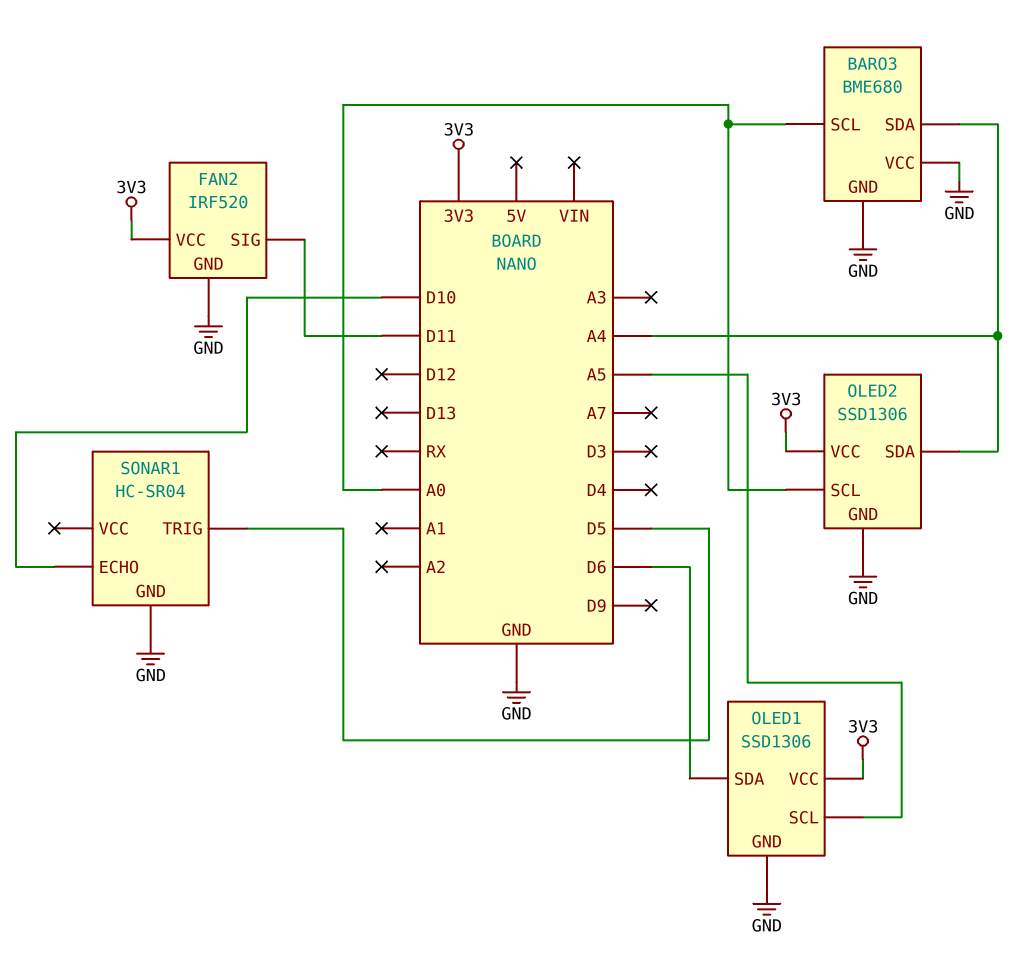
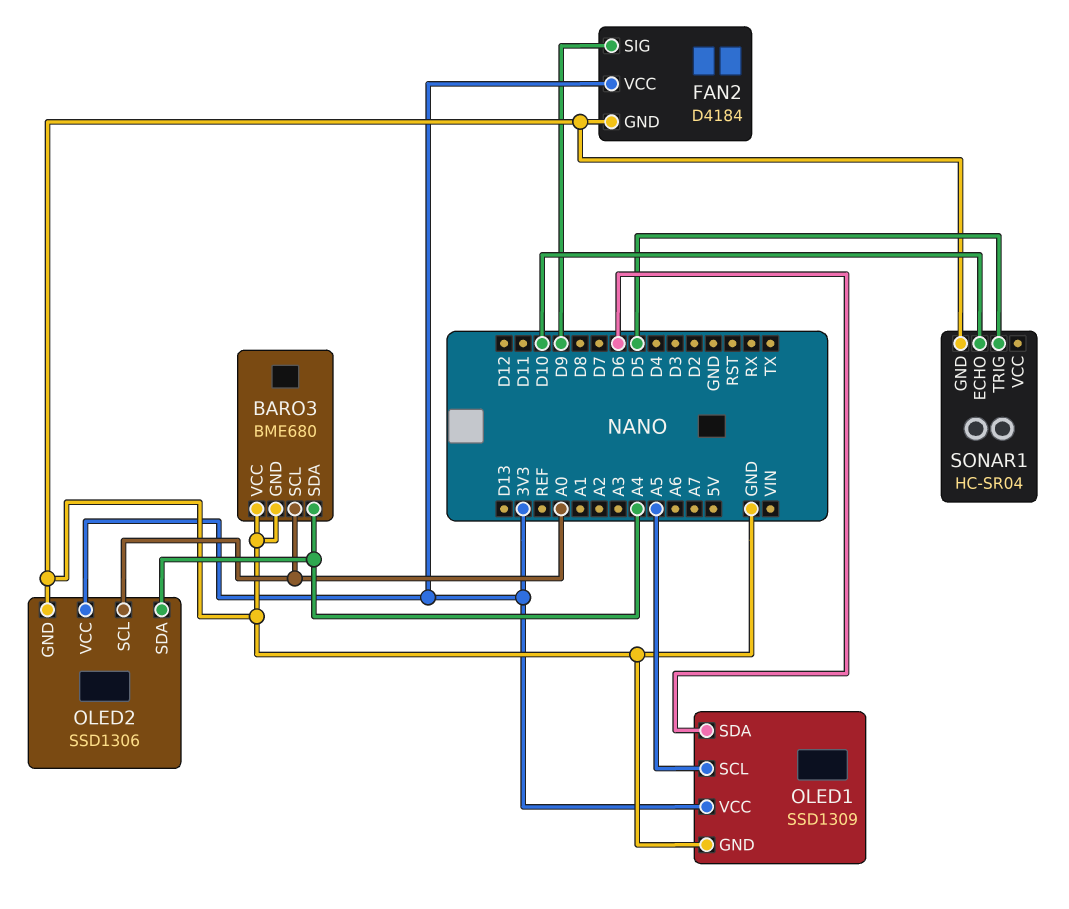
FAN2: IRF520 -> D4184
FAN2 pin SIG: D11 -> D9
OLED1: SSD1306 -> SSD1309

